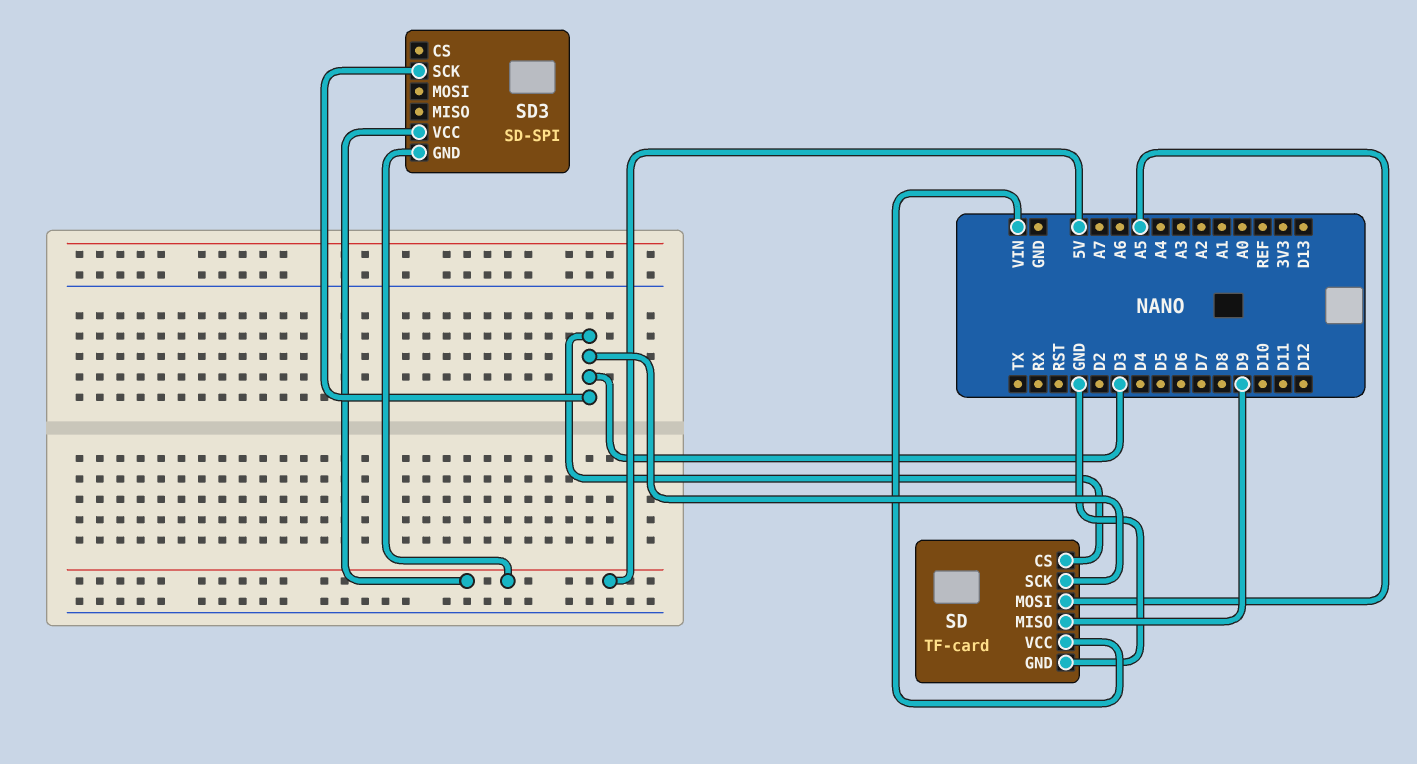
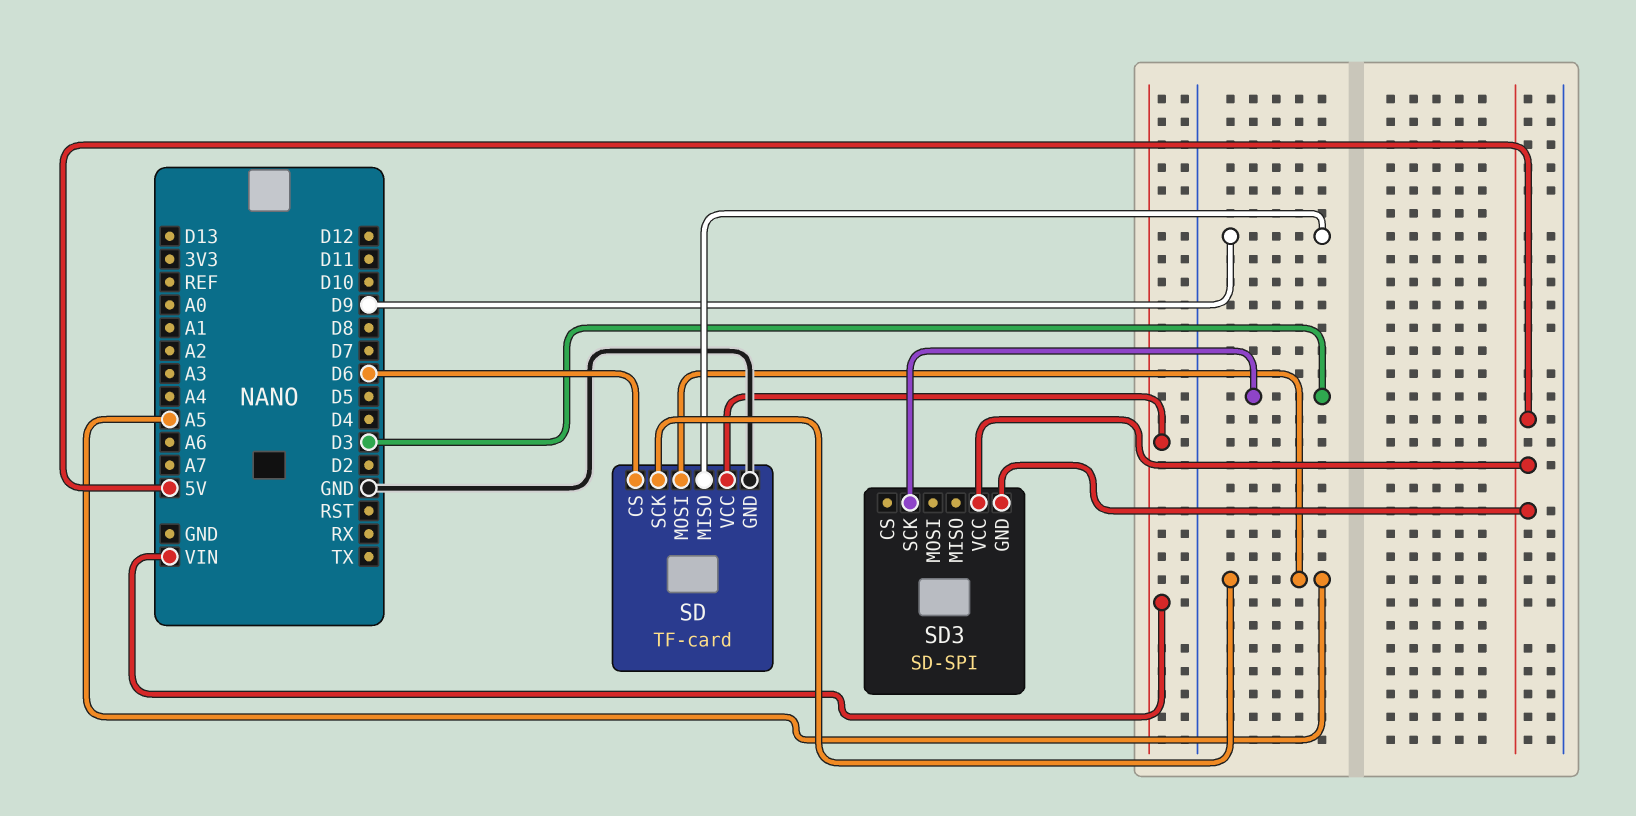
SD pin CS: D3 -> D6
SD pin SCK: D3 -> A5

